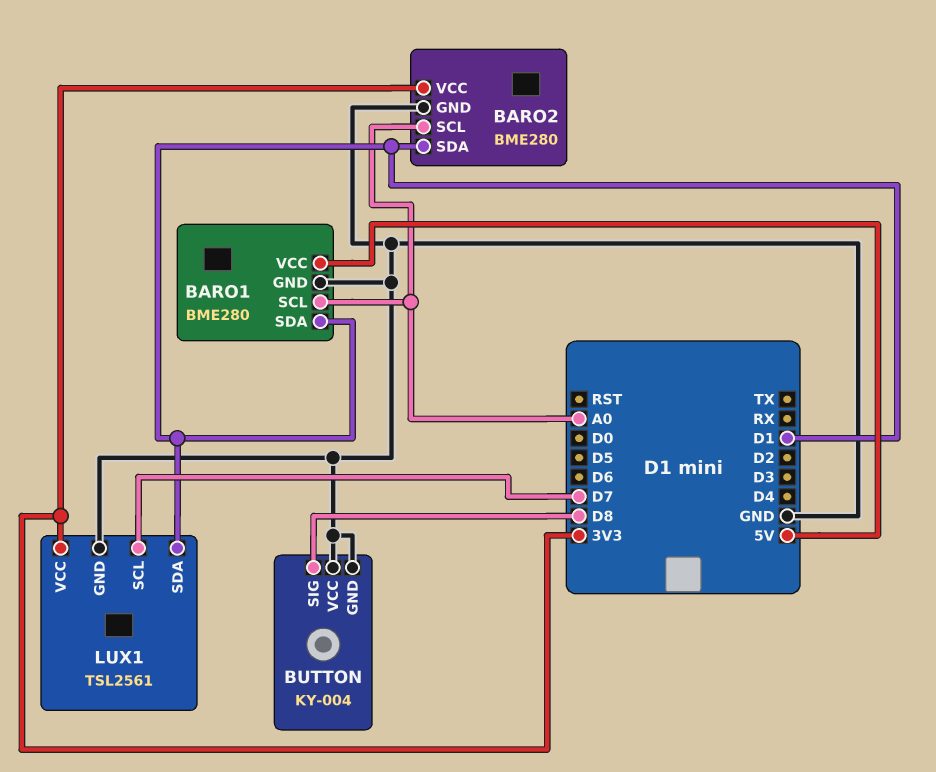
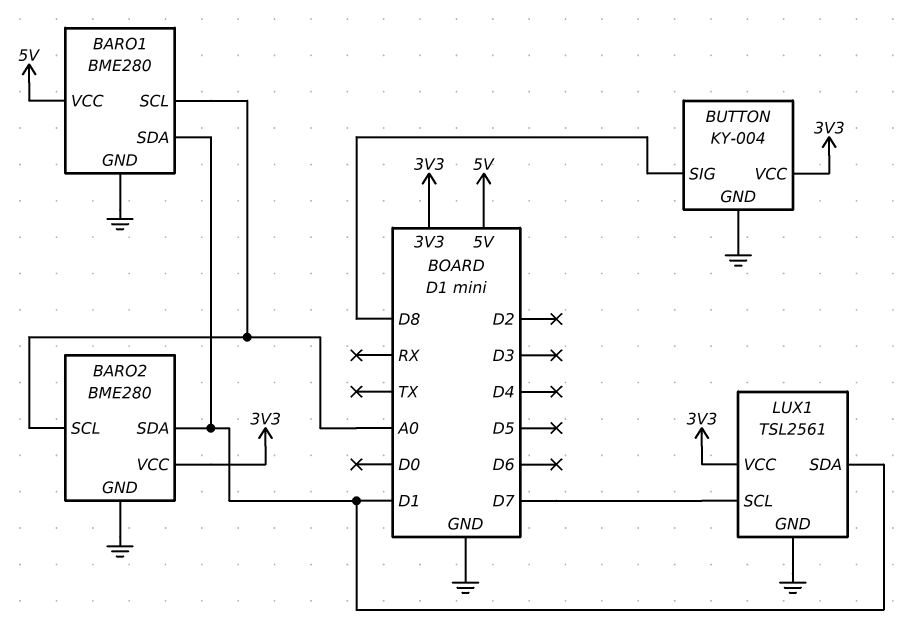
BUTTON pin VCC: GND -> 3V3

